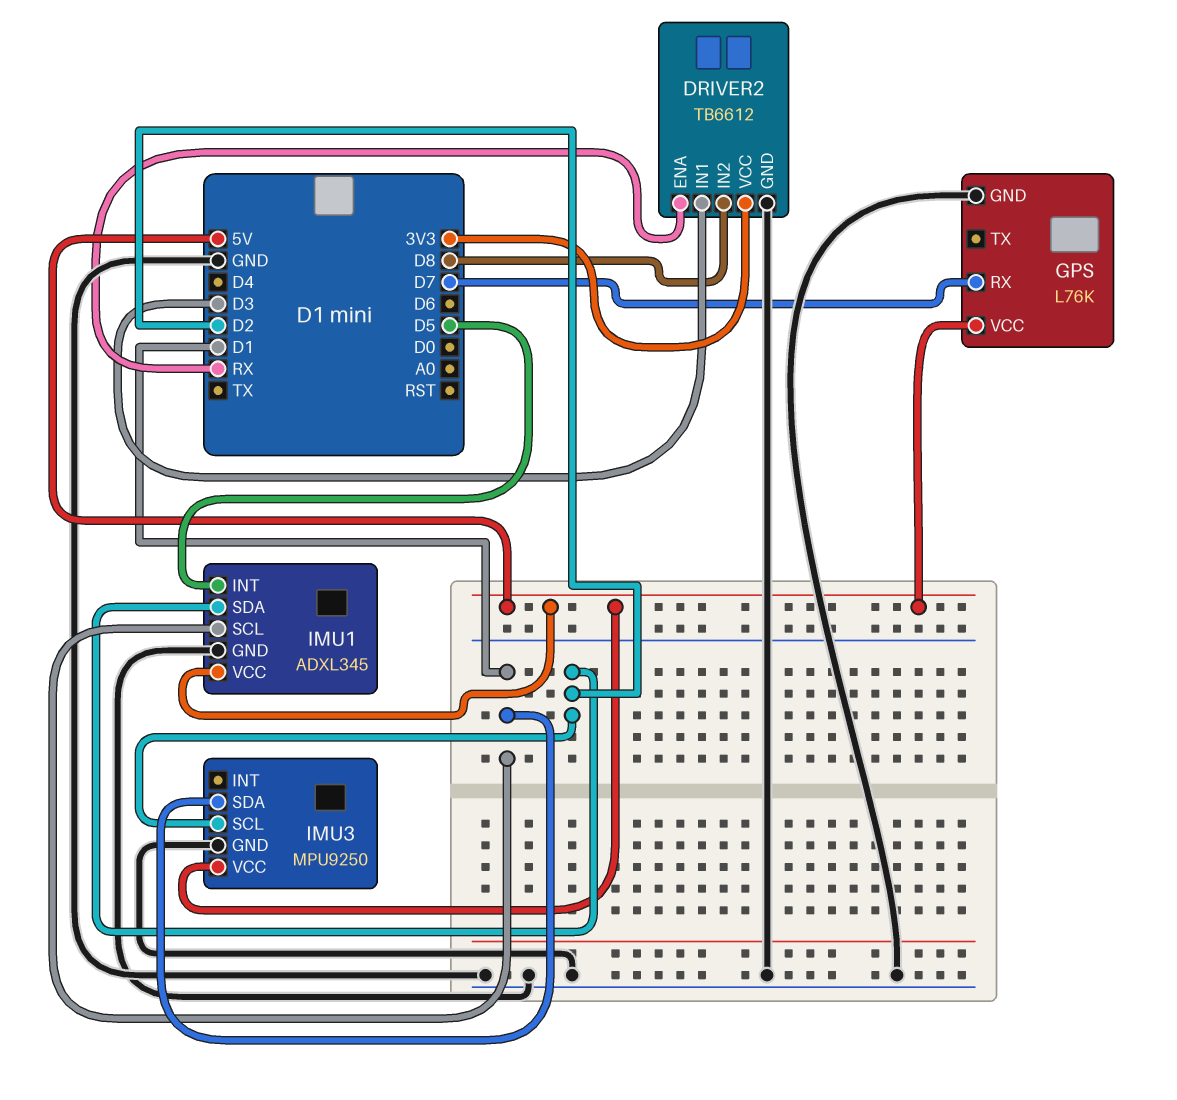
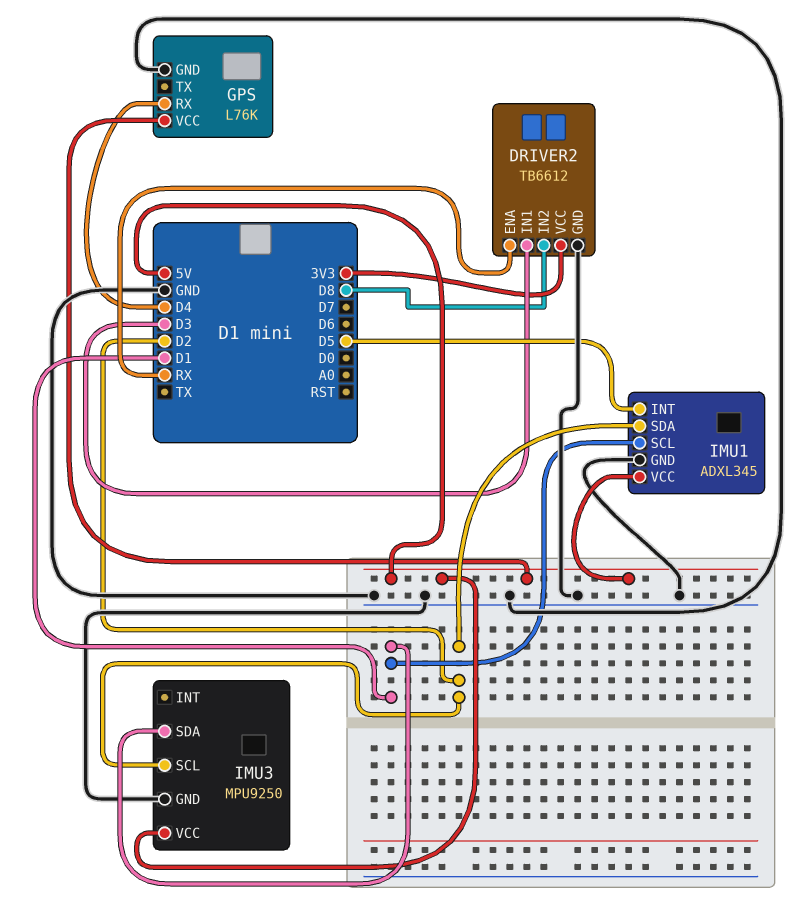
GPS pin RX: D7 -> D4

